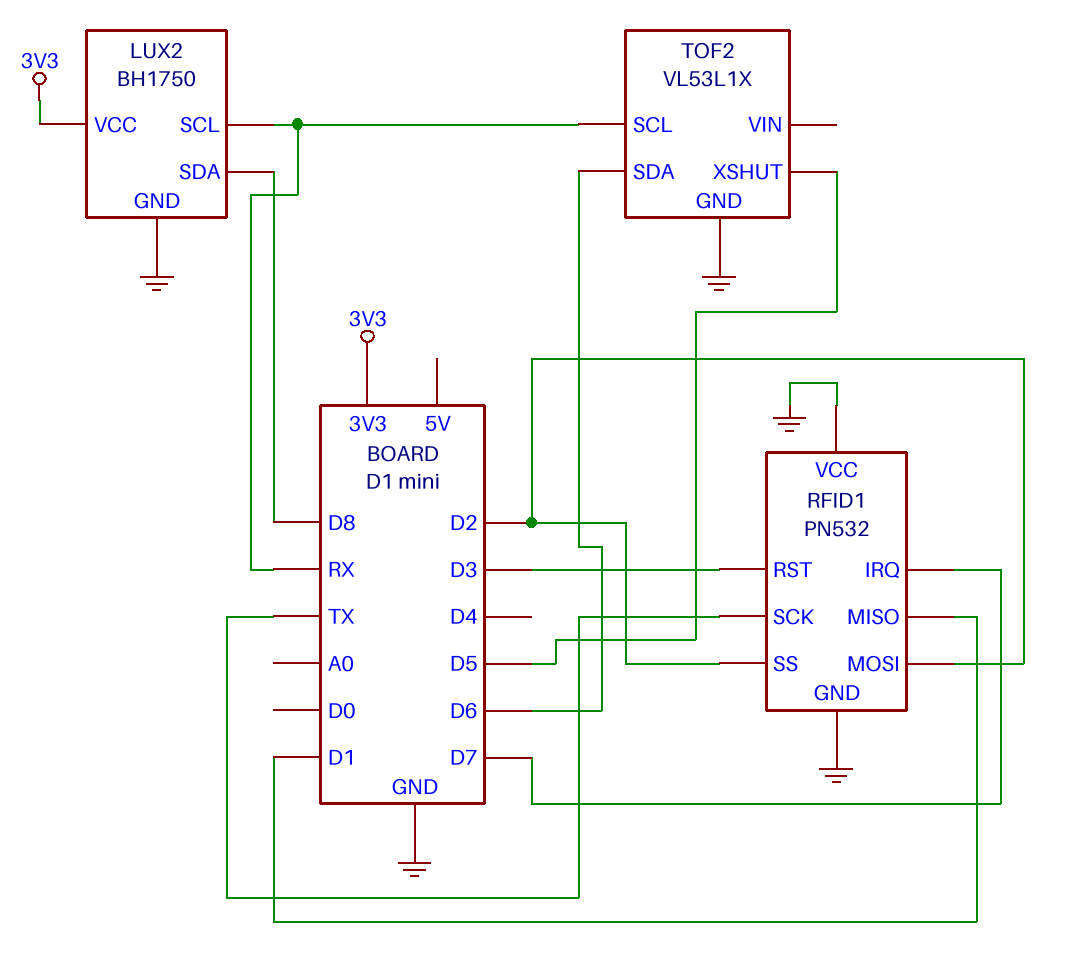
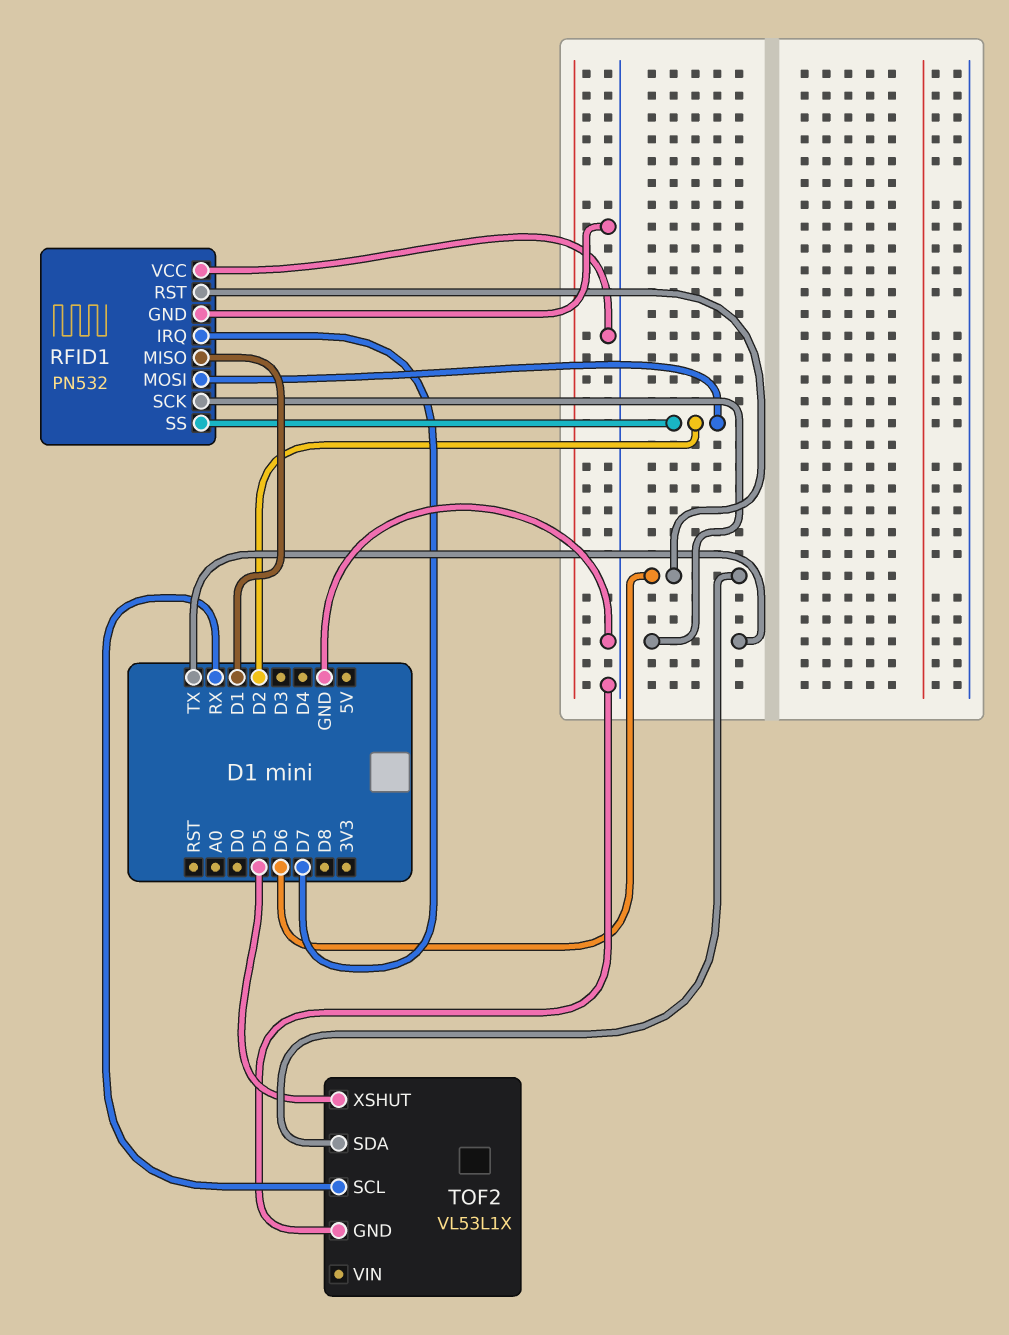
LUX2: BH1750 -> none
LUX2 pin GND: GND -> none
LUX2 pin SCL: RX -> none
LUX2 pin SDA: D8 -> none
LUX2 pin VCC: 3V3 -> none
RFID1 pin RST: D3 -> D6

